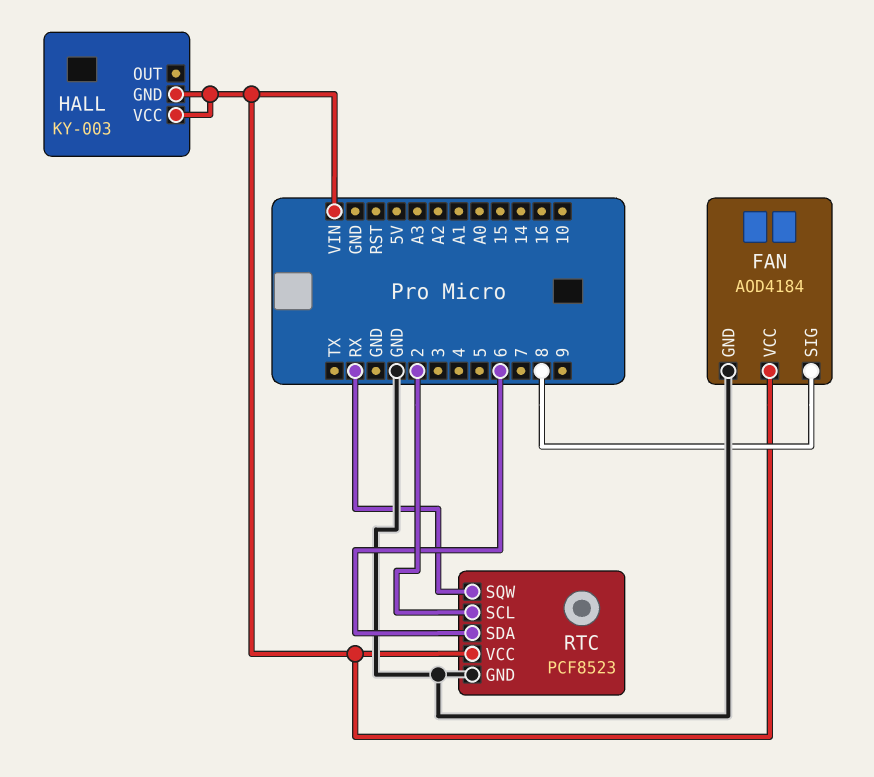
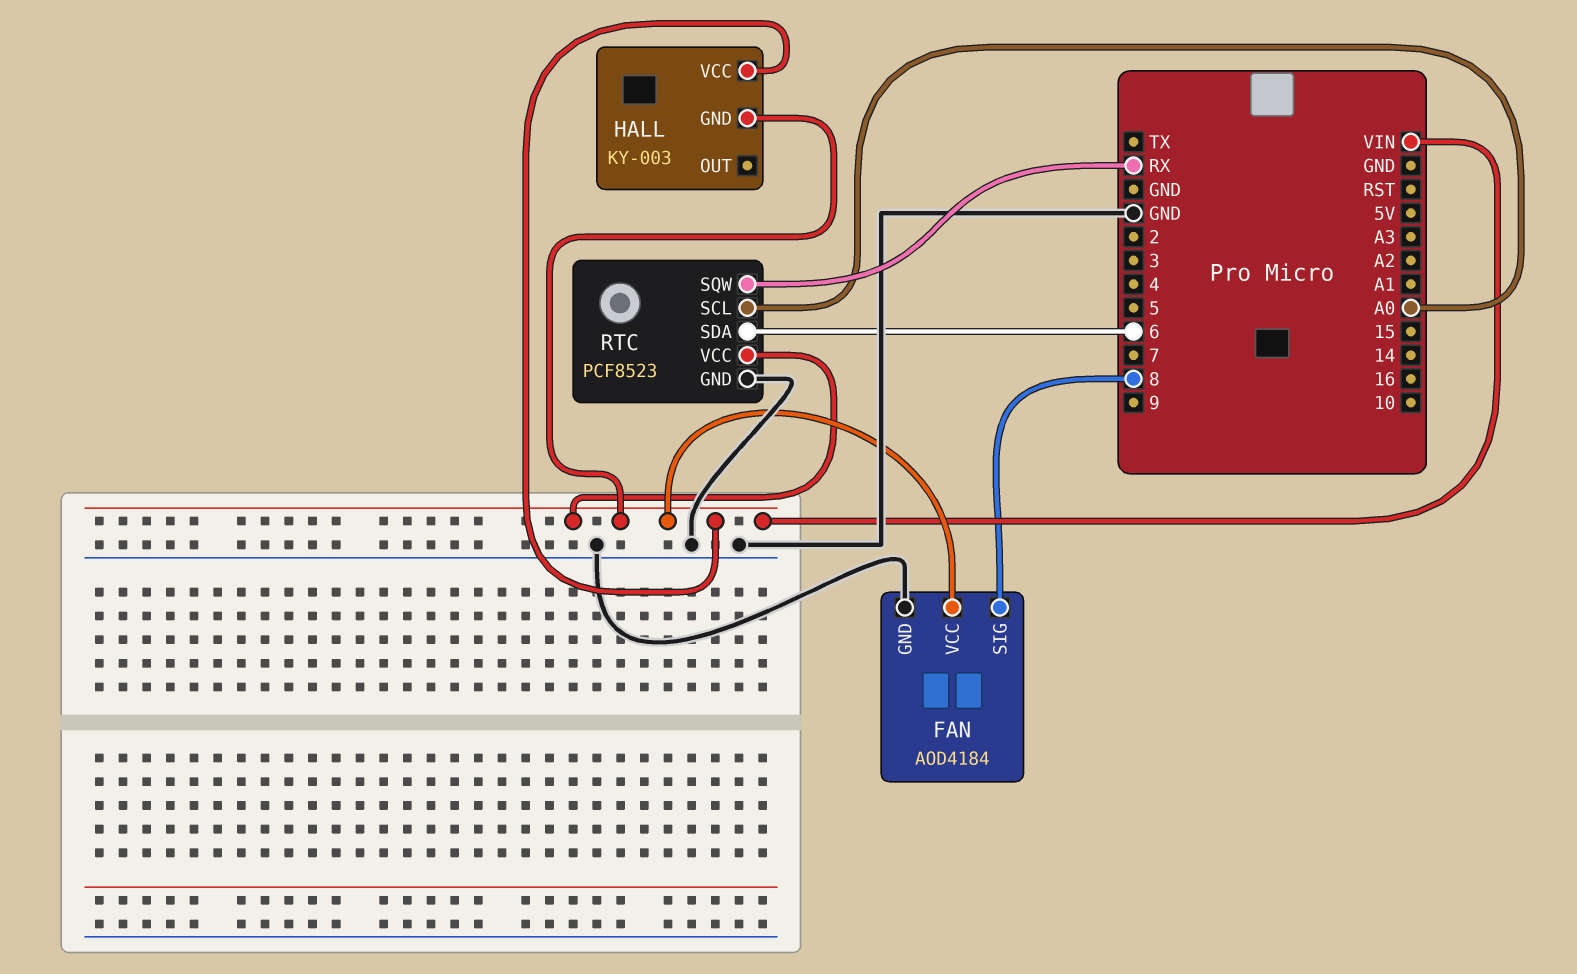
RTC pin SCL: 2 -> A0

